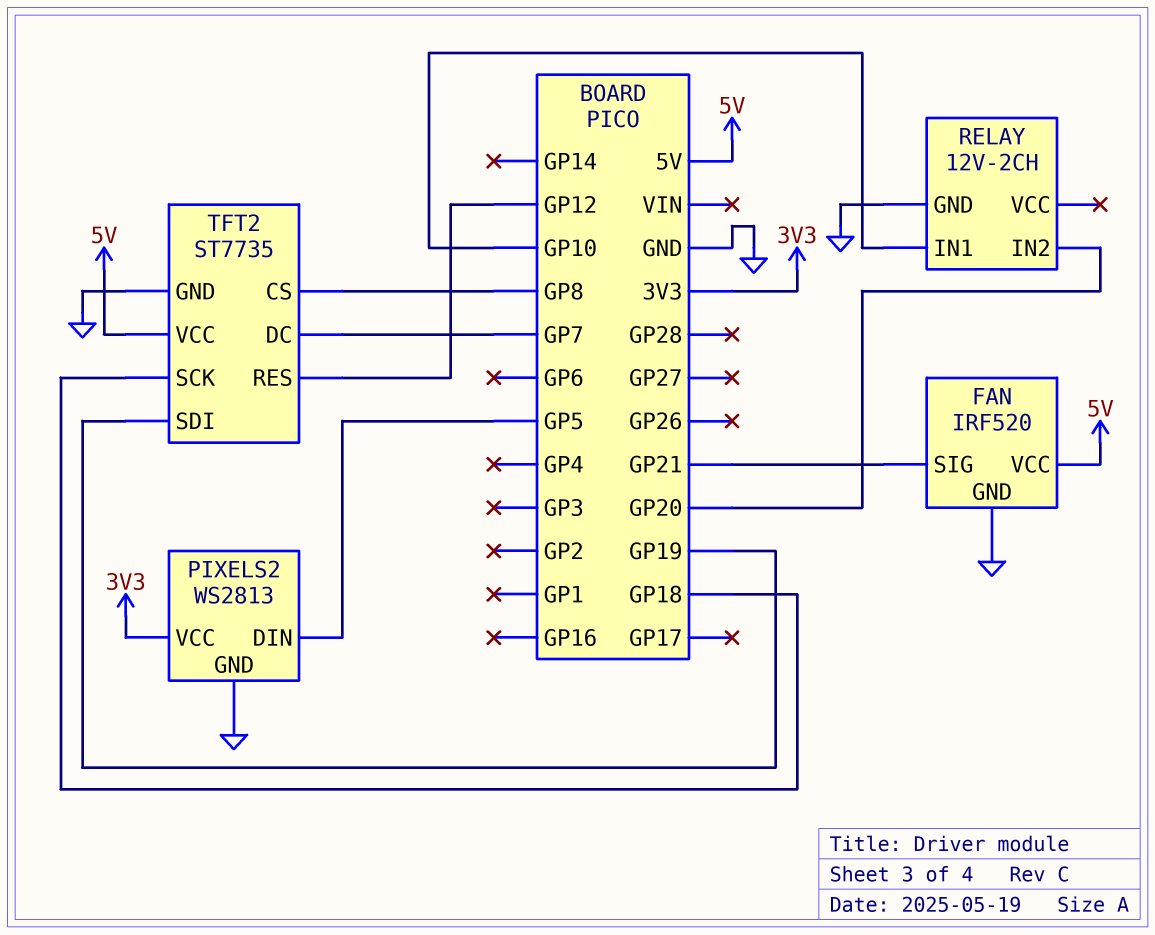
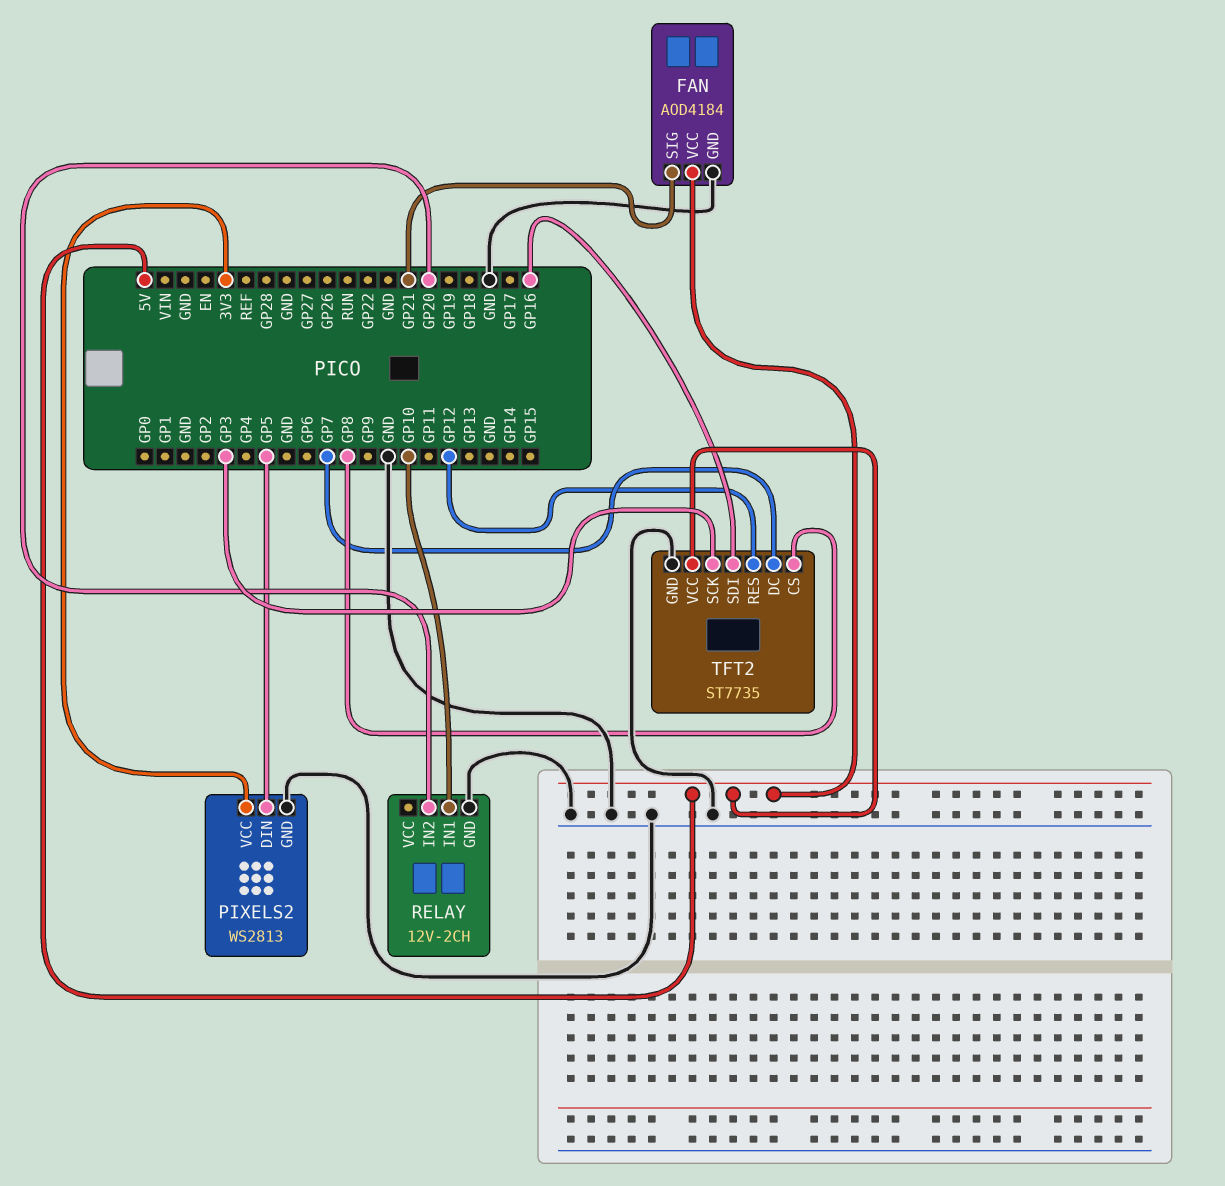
FAN: IRF520 -> AOD4184
TFT2 pin SCK: GP18 -> GP3
TFT2 pin SDI: GP19 -> GP16

